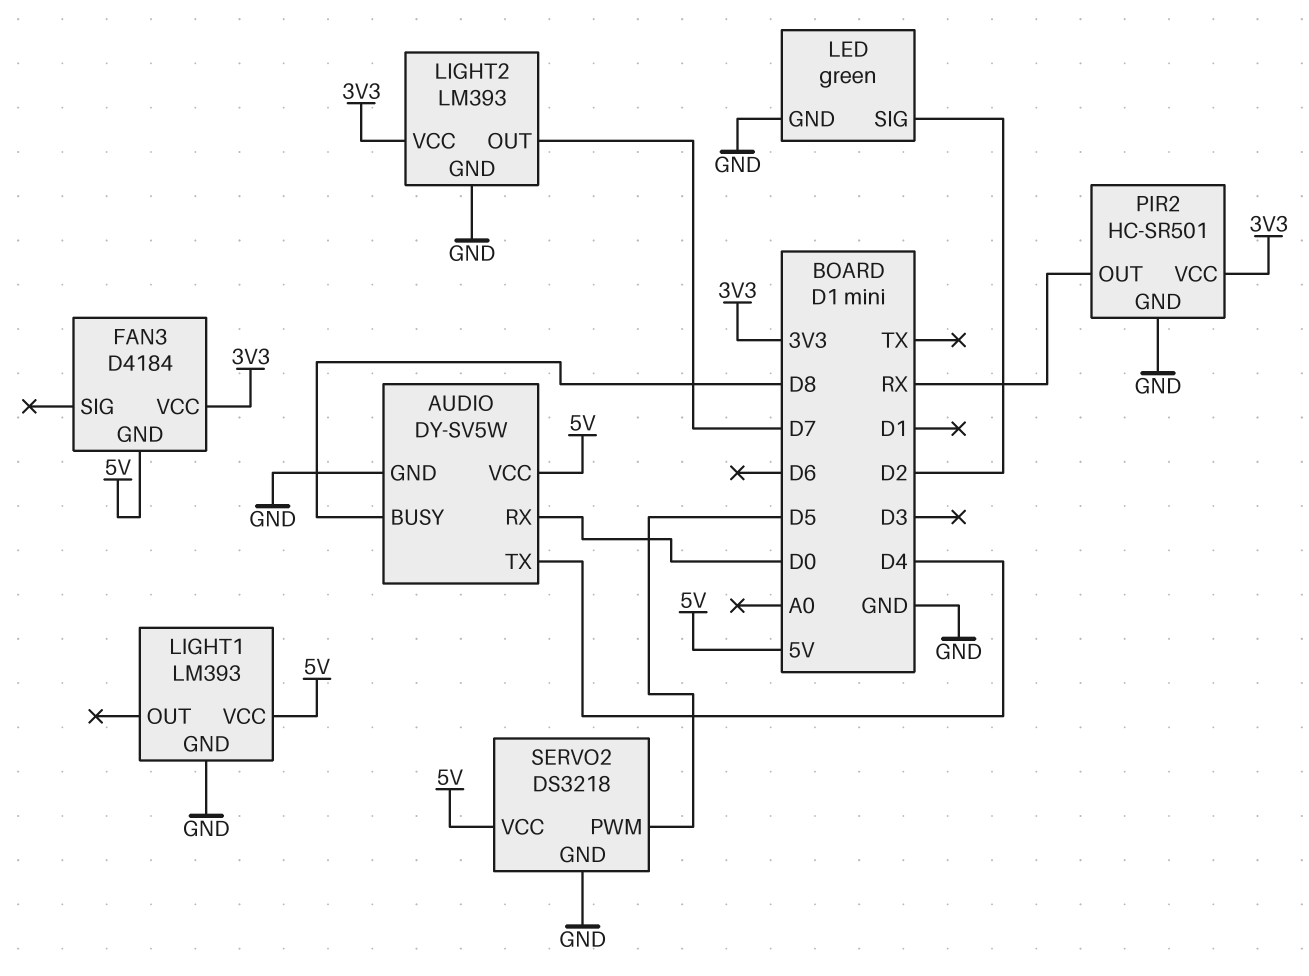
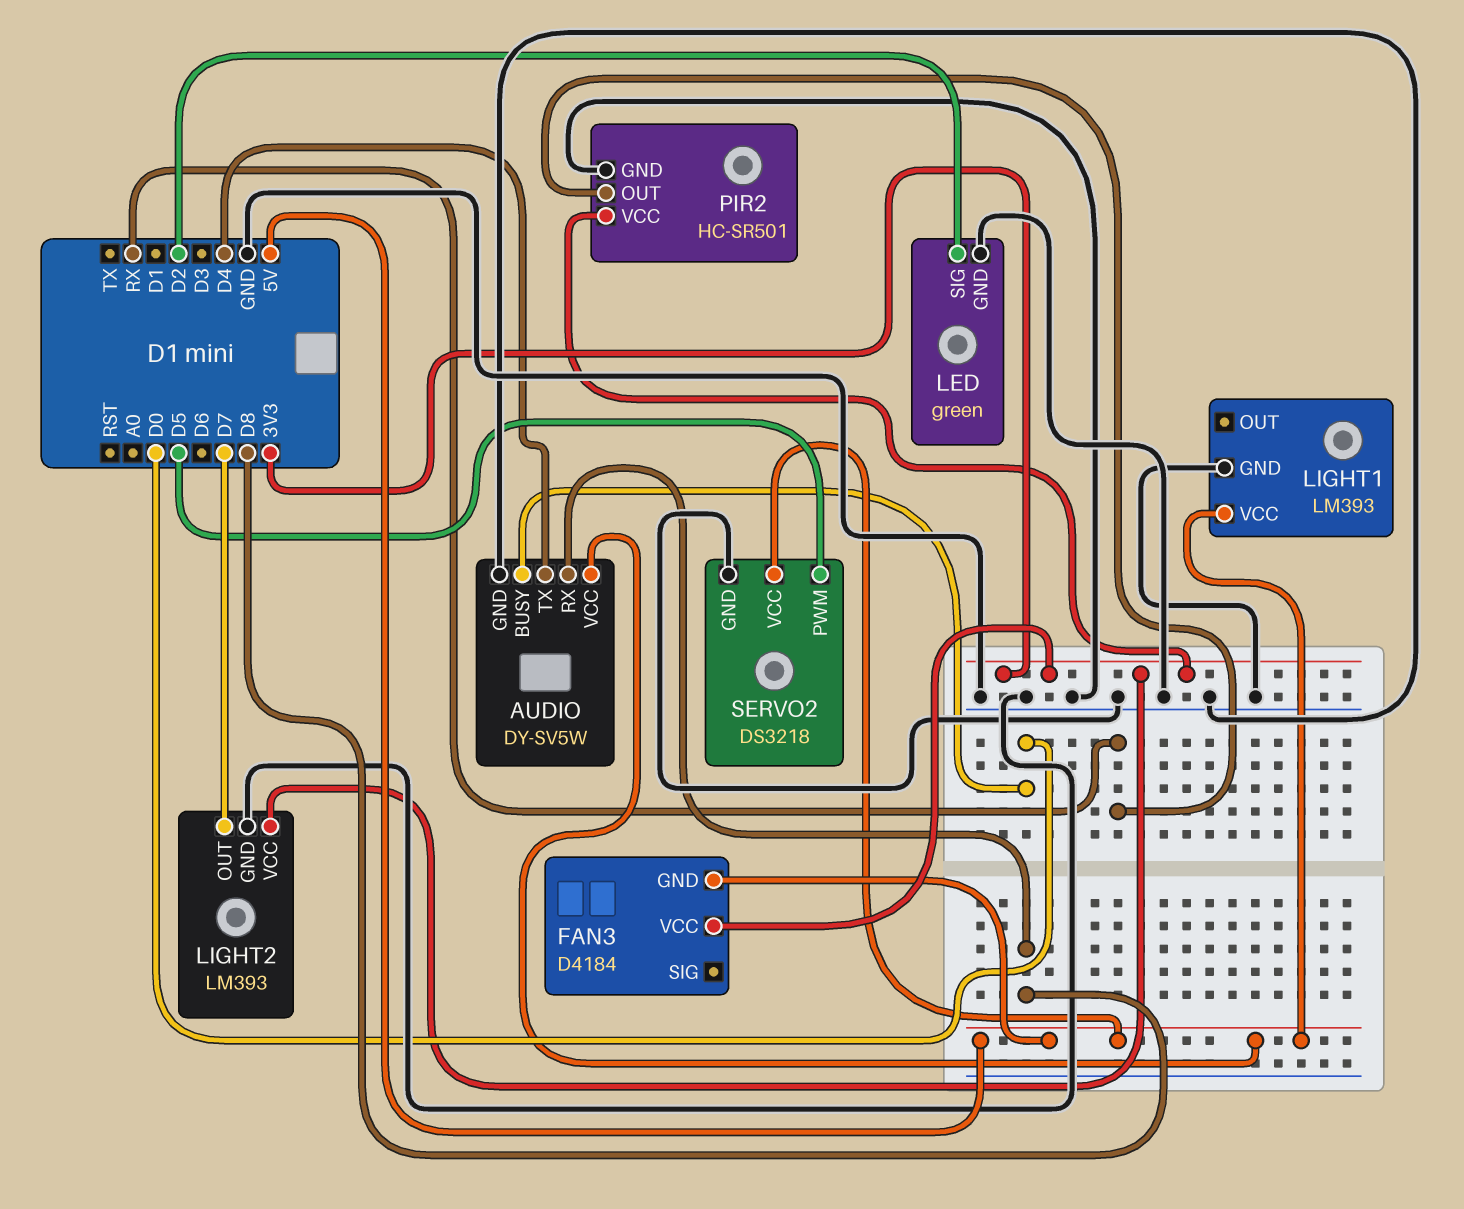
AUDIO pin BUSY: D8 -> D0
AUDIO pin RX: D0 -> D8

